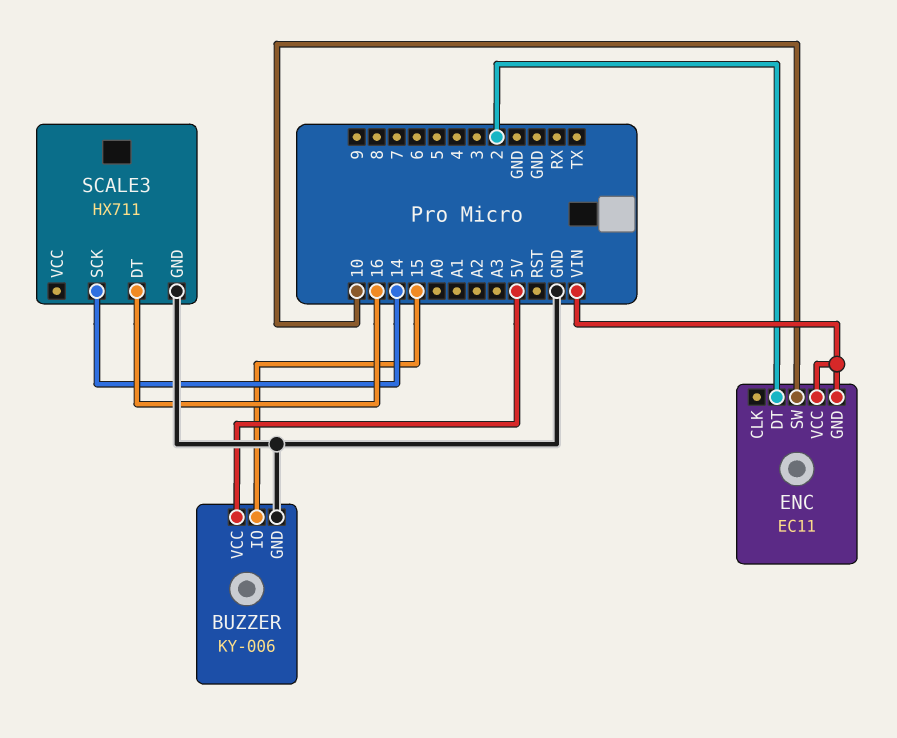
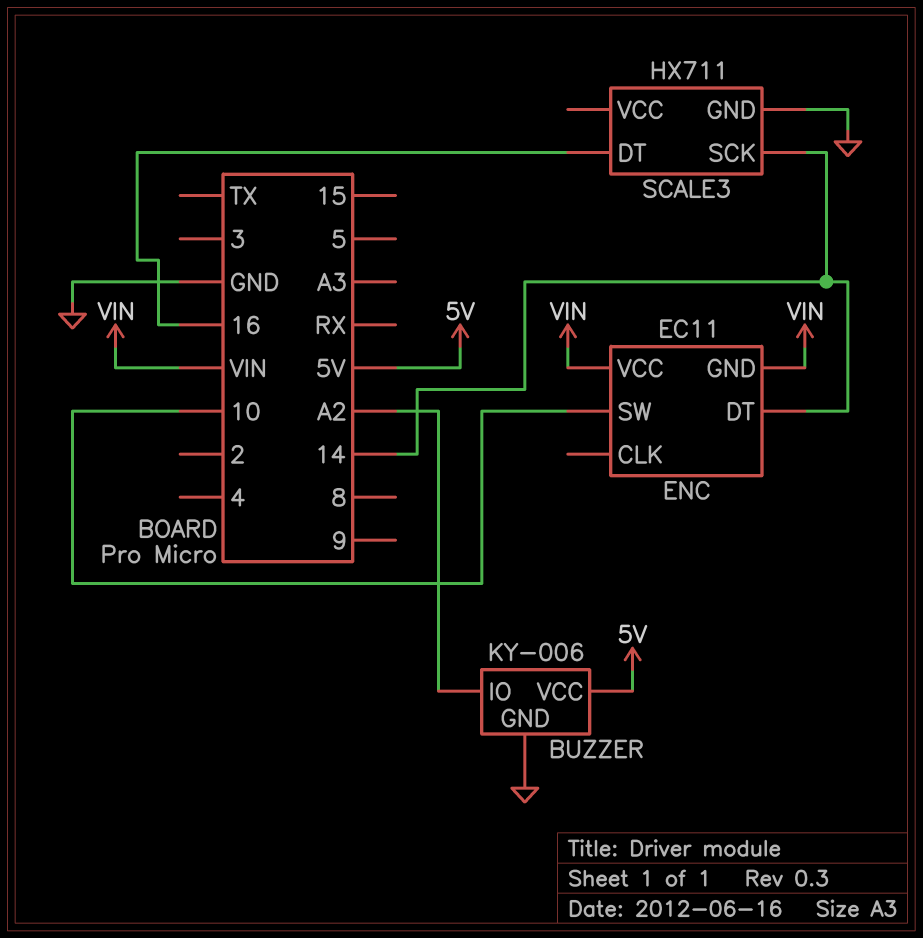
BUZZER pin IO: 15 -> A2
ENC pin DT: 2 -> 14

